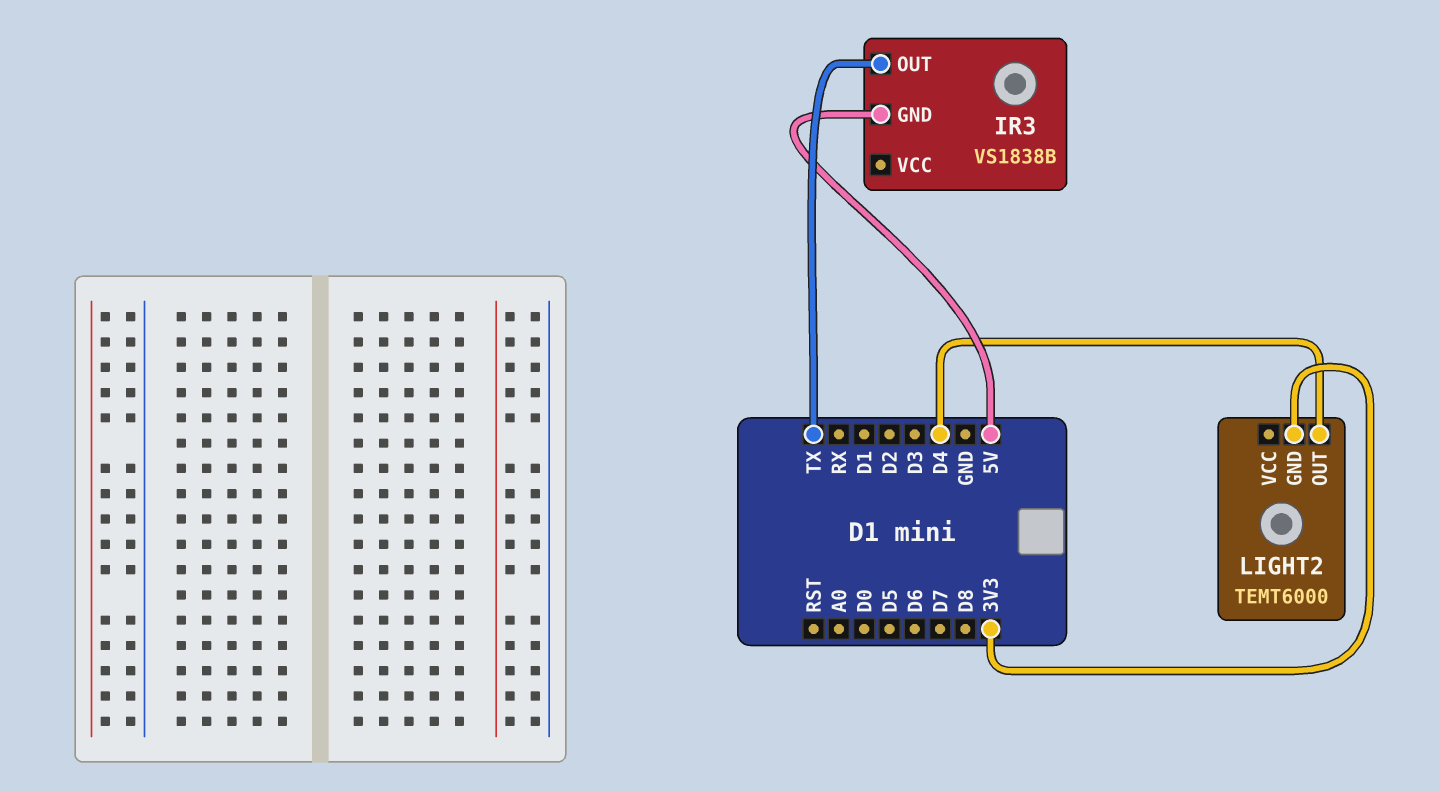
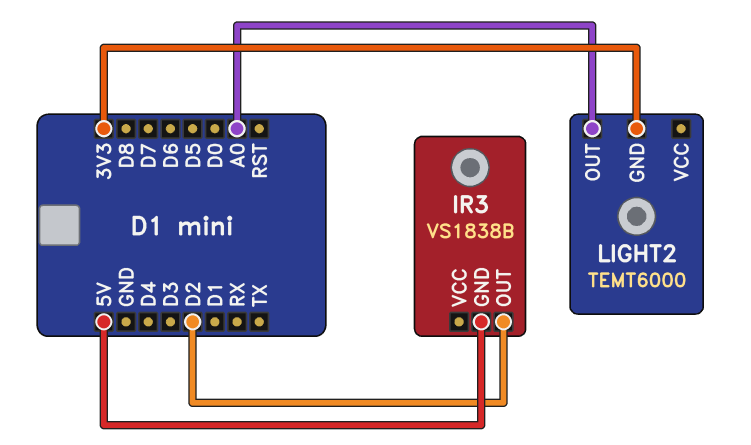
IR3 pin OUT: TX -> D2
LIGHT2 pin OUT: D4 -> A0

